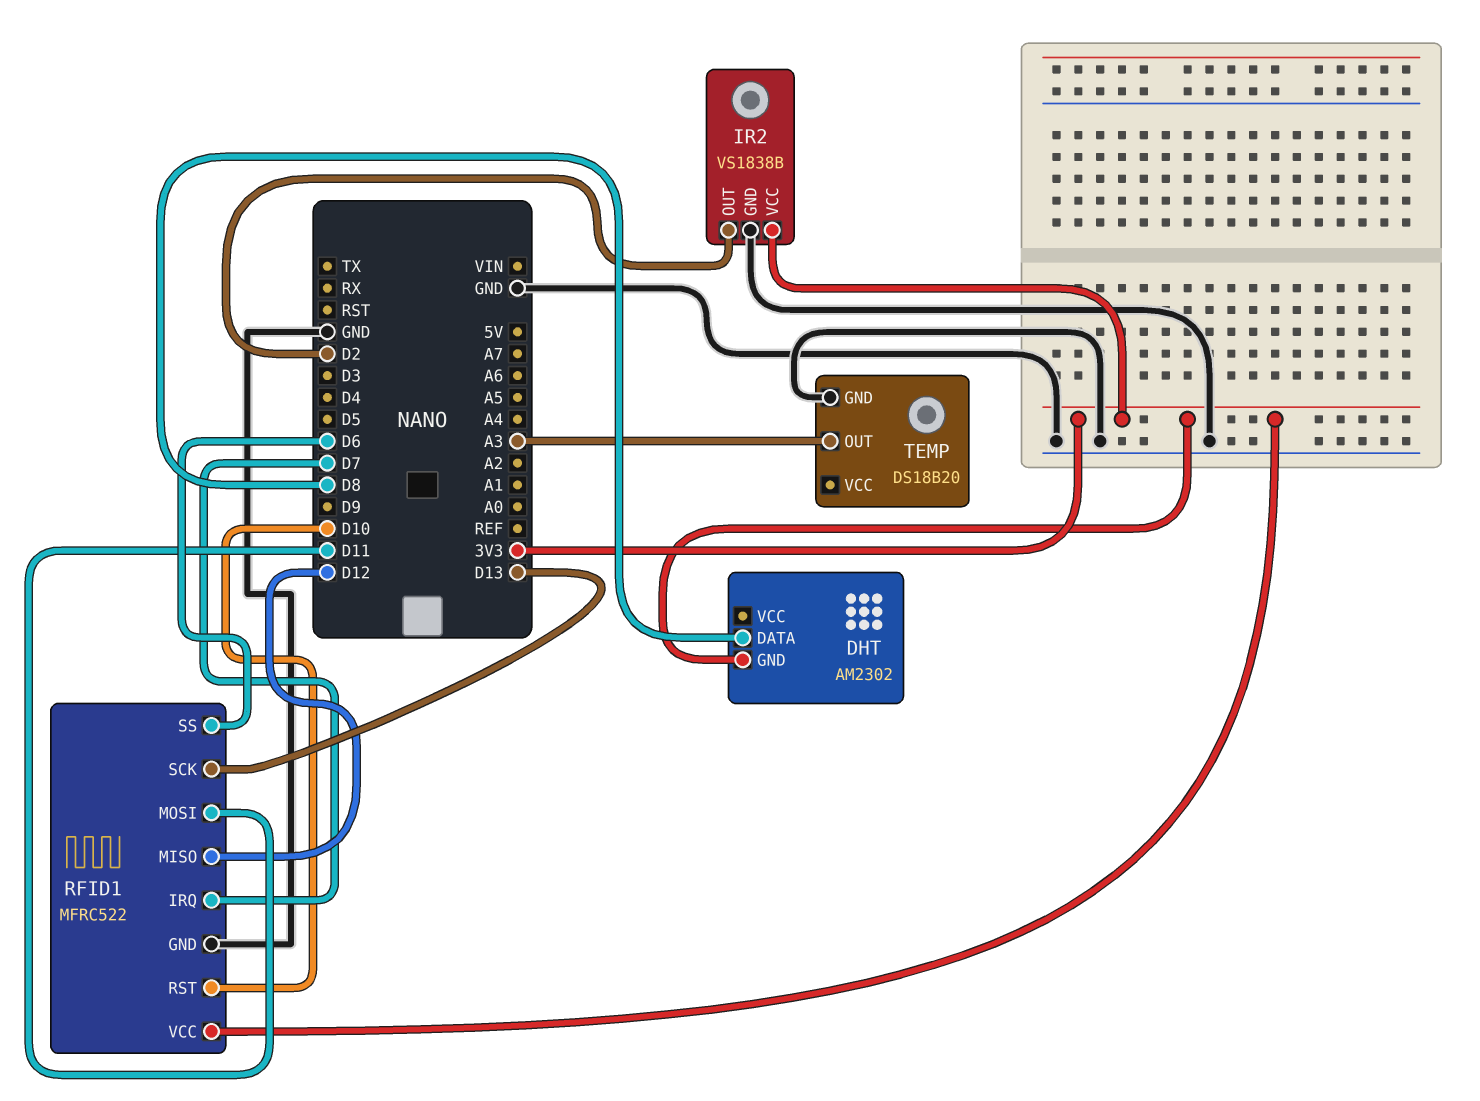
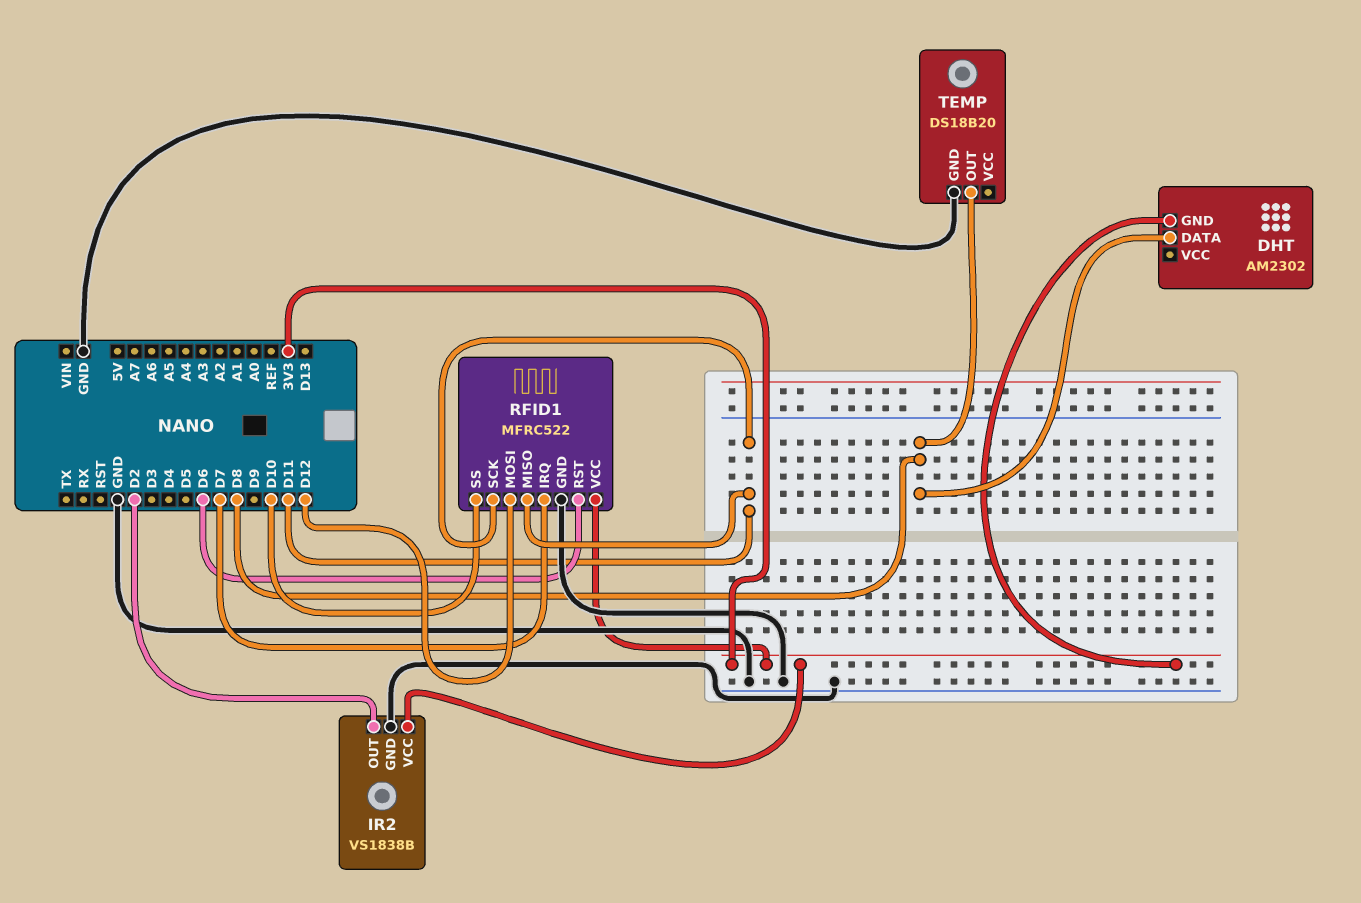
RFID1 pin MISO: D12 -> D11
RFID1 pin MOSI: D11 -> D12
RFID1 pin RST: D10 -> D6
RFID1 pin SCK: D13 -> D11
RFID1 pin SS: D6 -> D10
TEMP pin OUT: A3 -> D8

